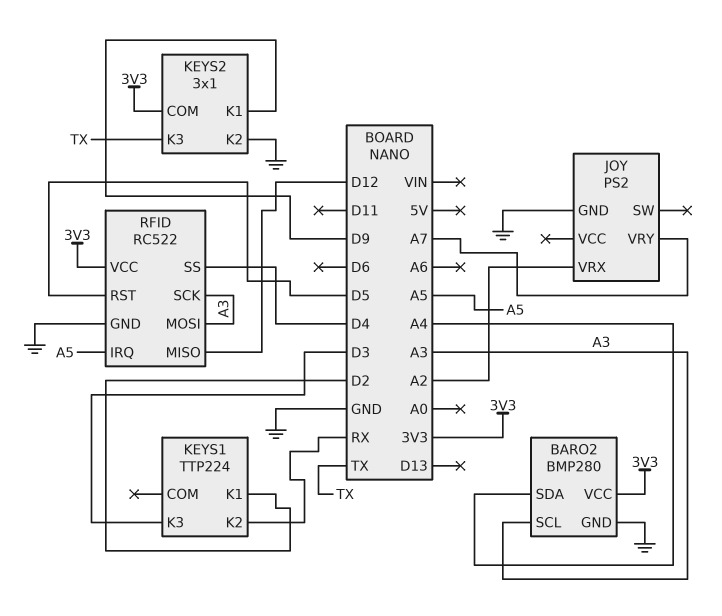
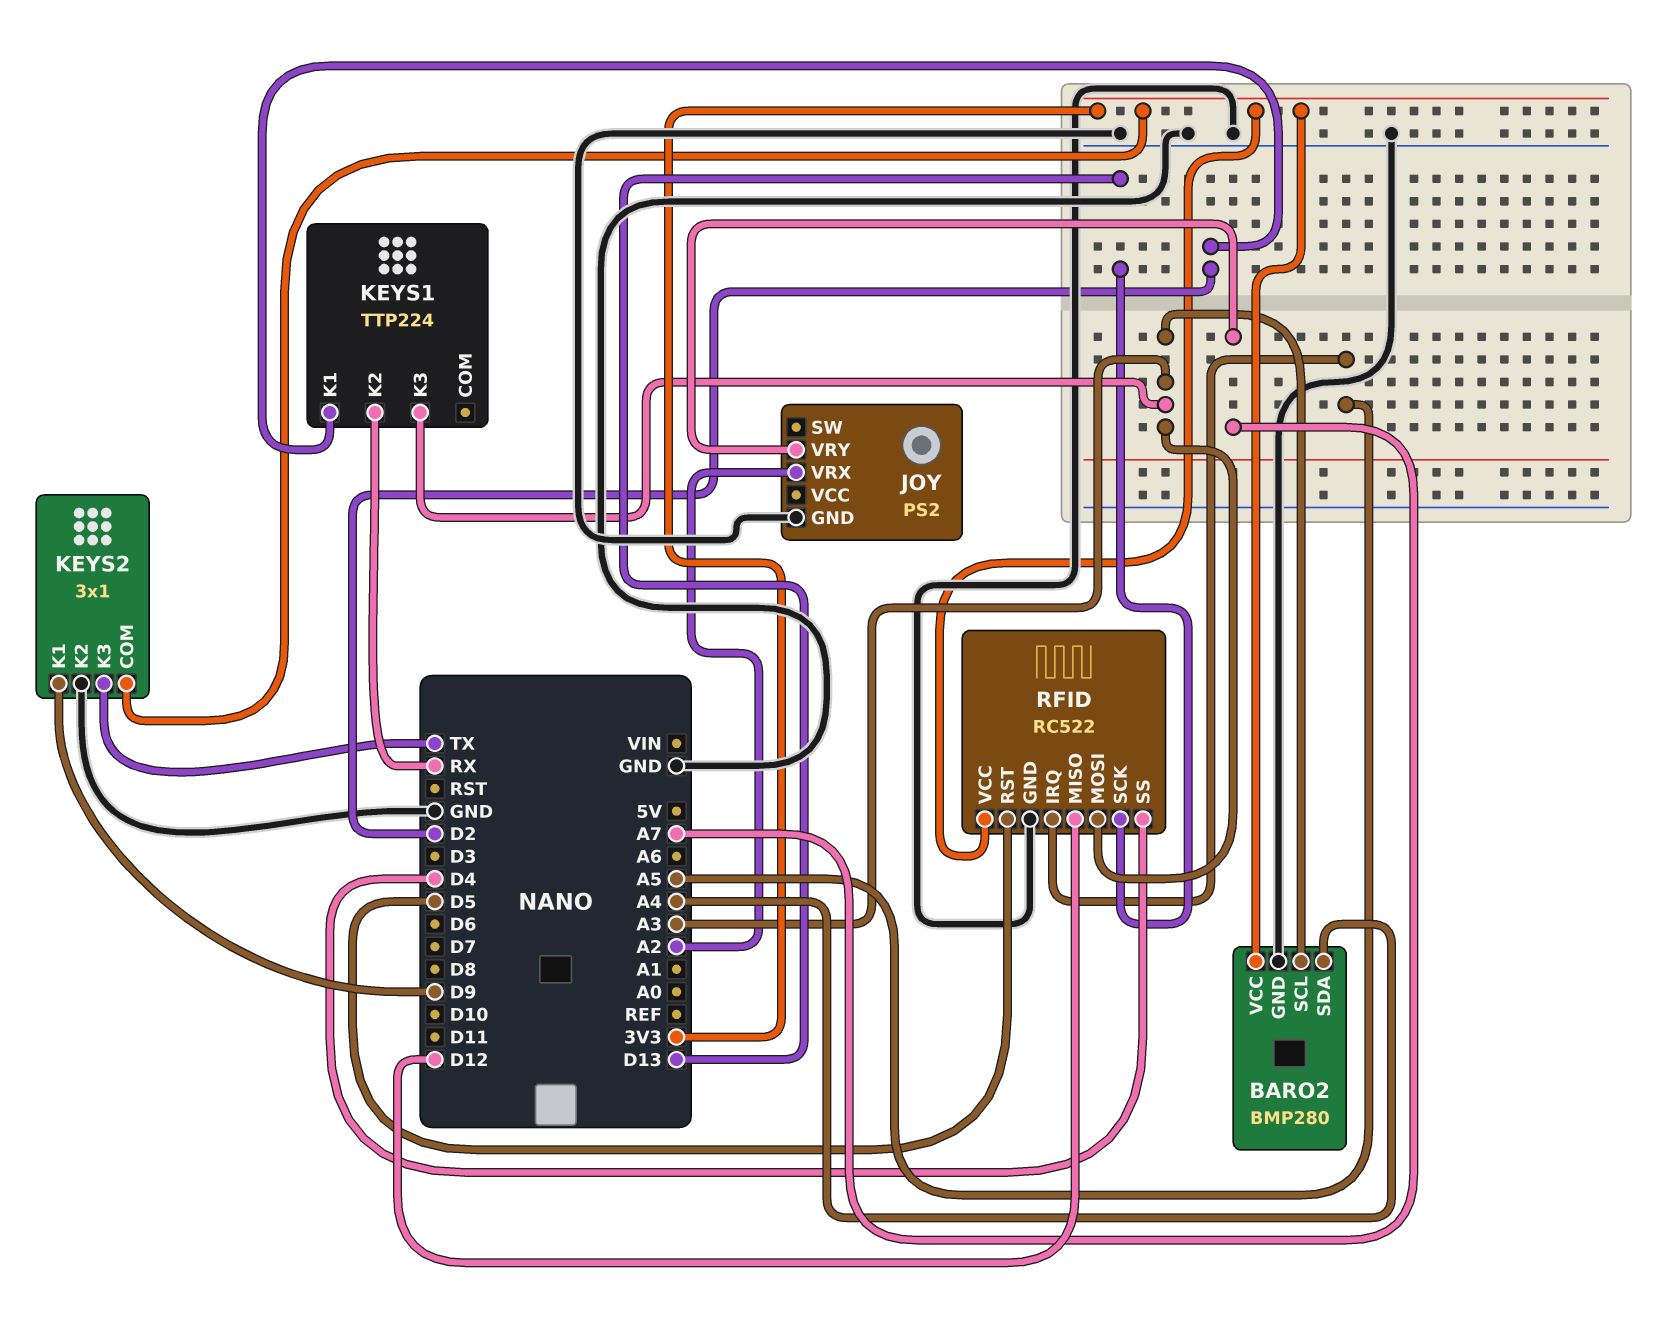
KEYS1 pin K3: D3 -> A3
RFID pin SCK: A3 -> D13

